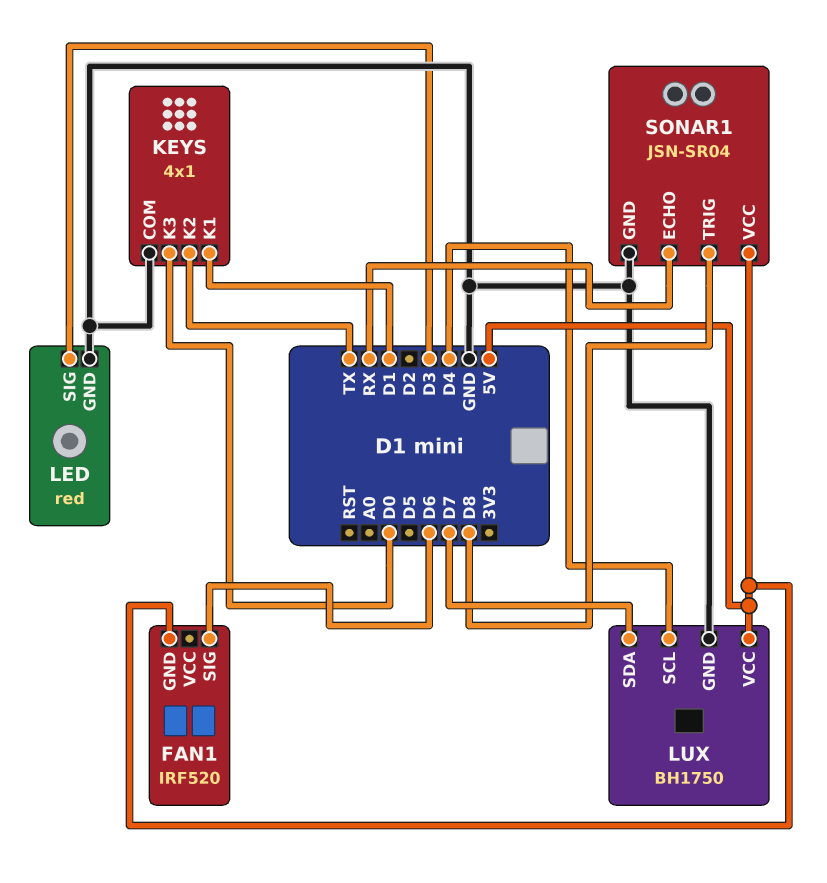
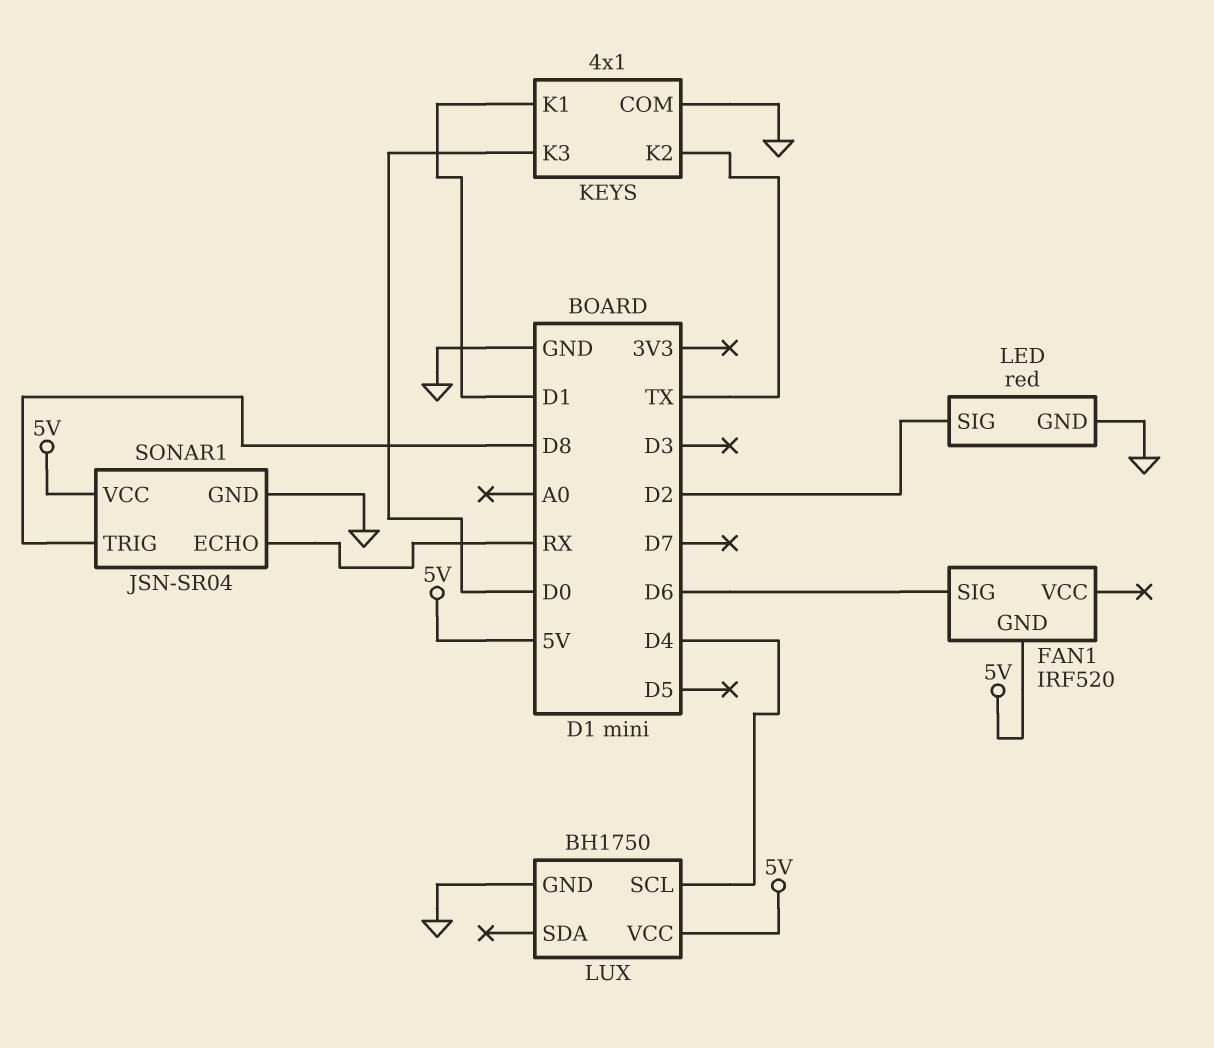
LED pin SIG: D3 -> D2
LUX pin SDA: D7 -> none

